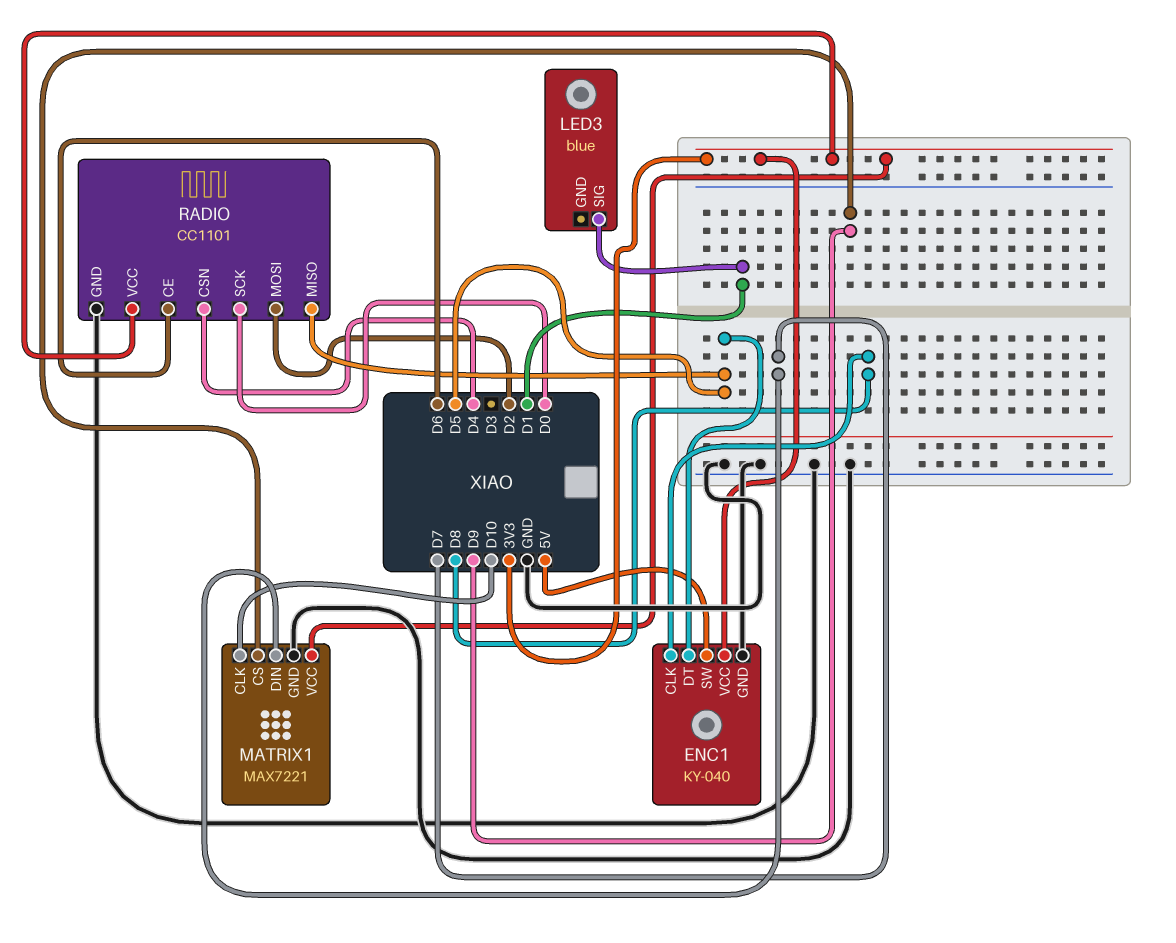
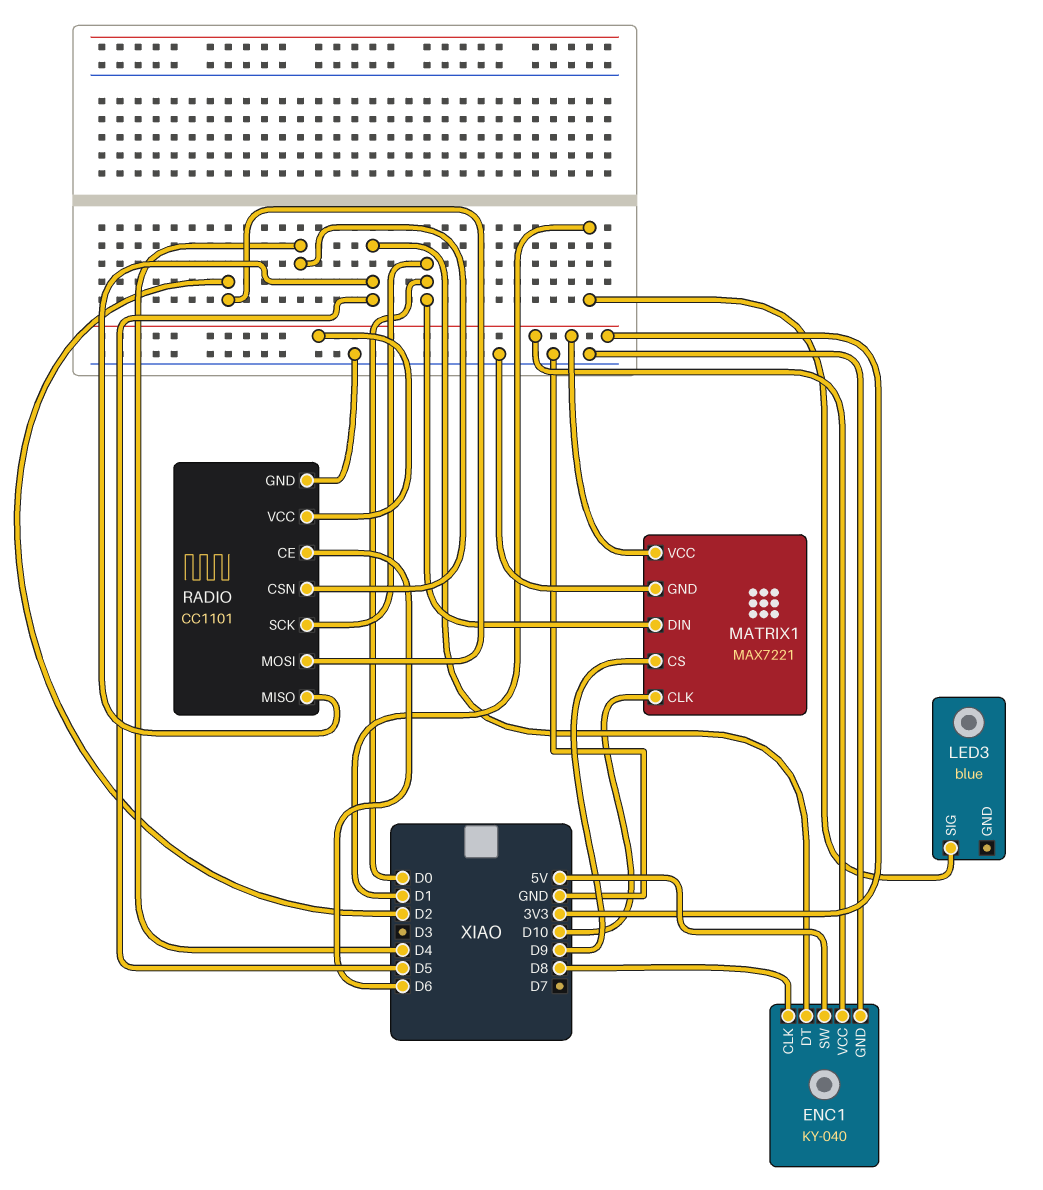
MATRIX1 pin DIN: D7 -> D0

